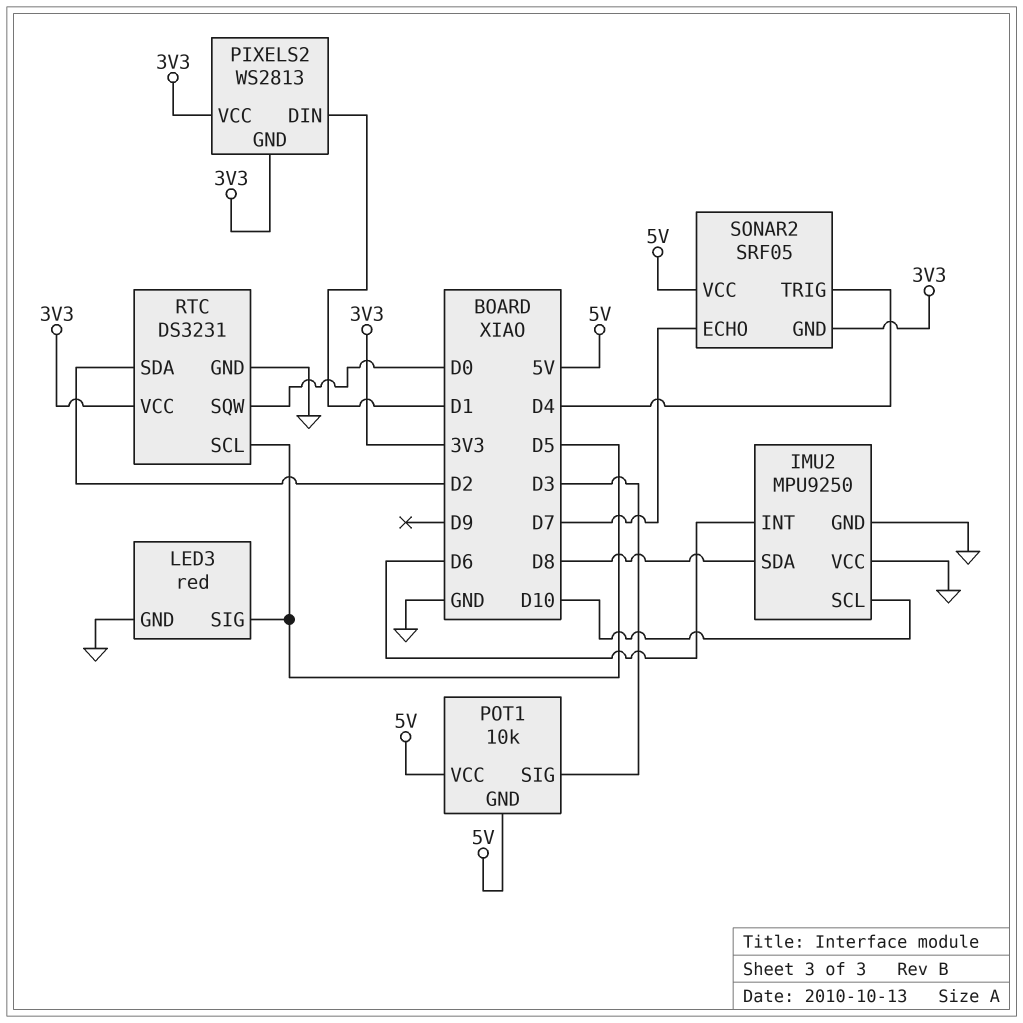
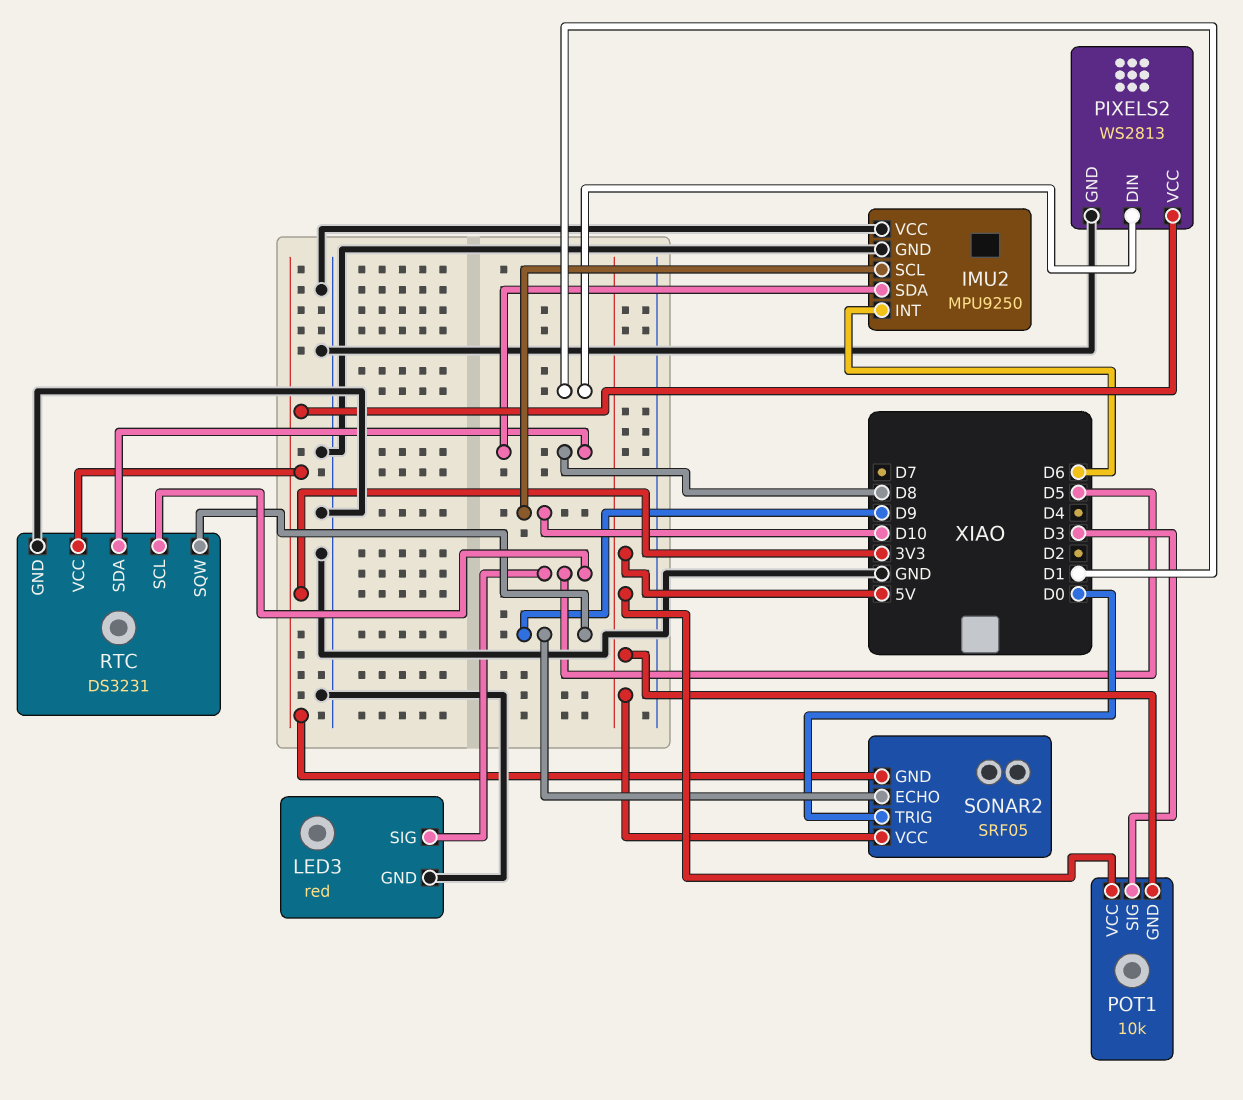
PIXELS2 pin GND: 3V3 -> GND
RTC pin SDA: D2 -> D8
RTC pin SQW: D0 -> D9
SONAR2 pin ECHO: D7 -> D9
SONAR2 pin TRIG: D4 -> D0

